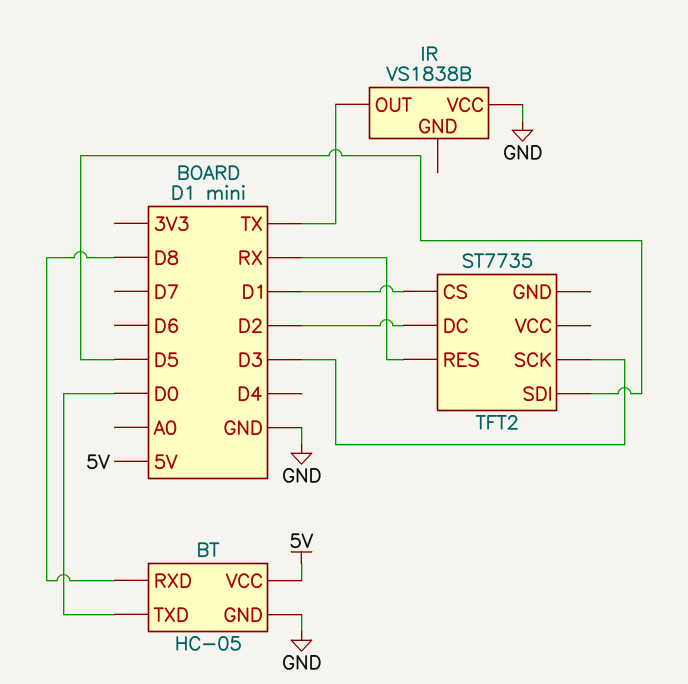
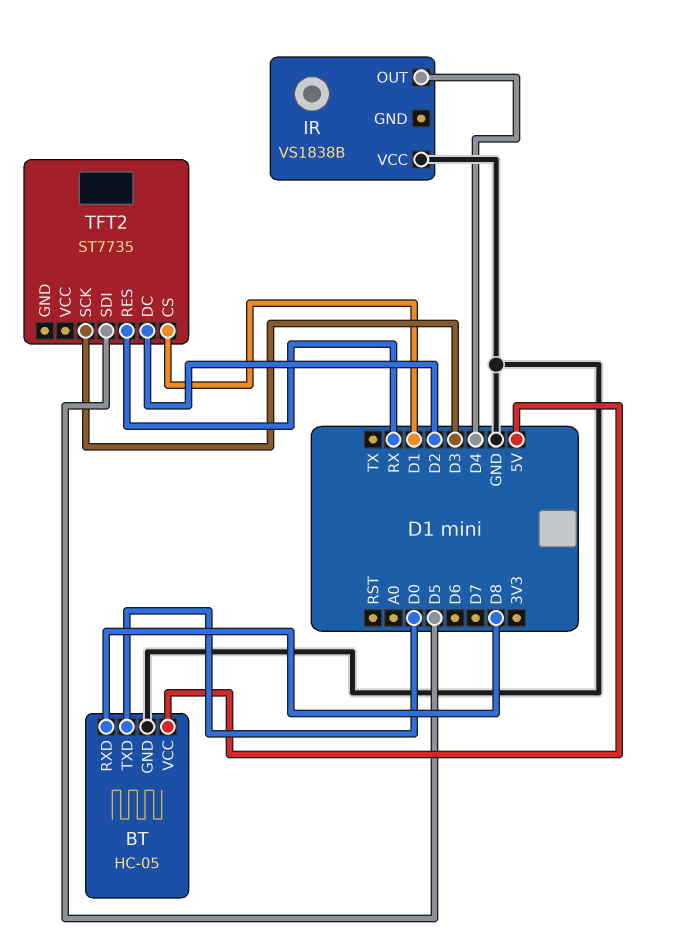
IR pin OUT: TX -> D4

